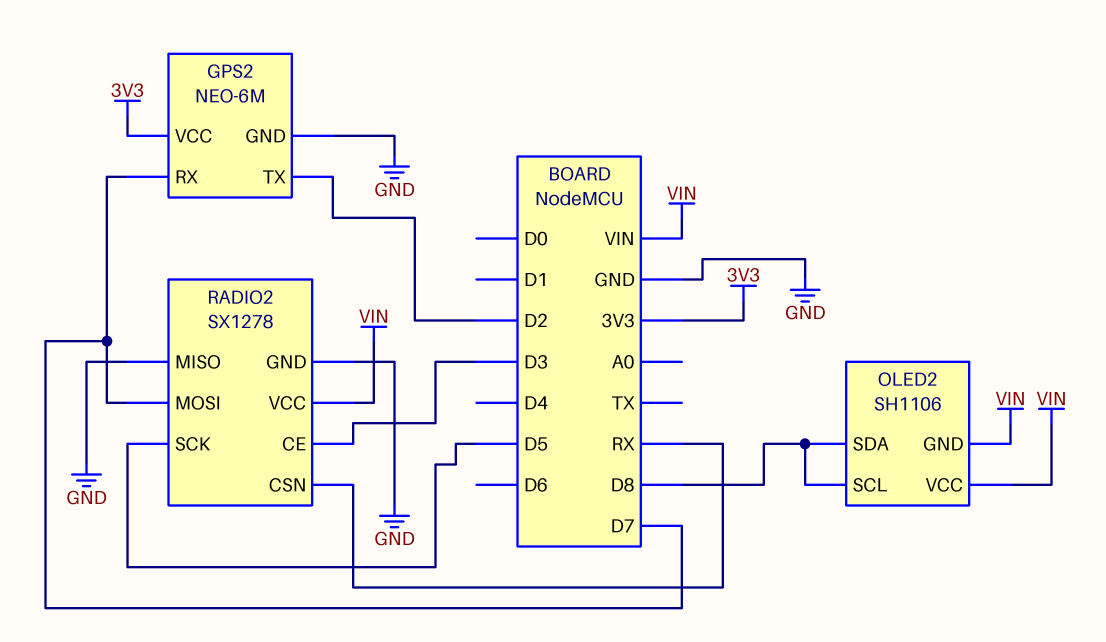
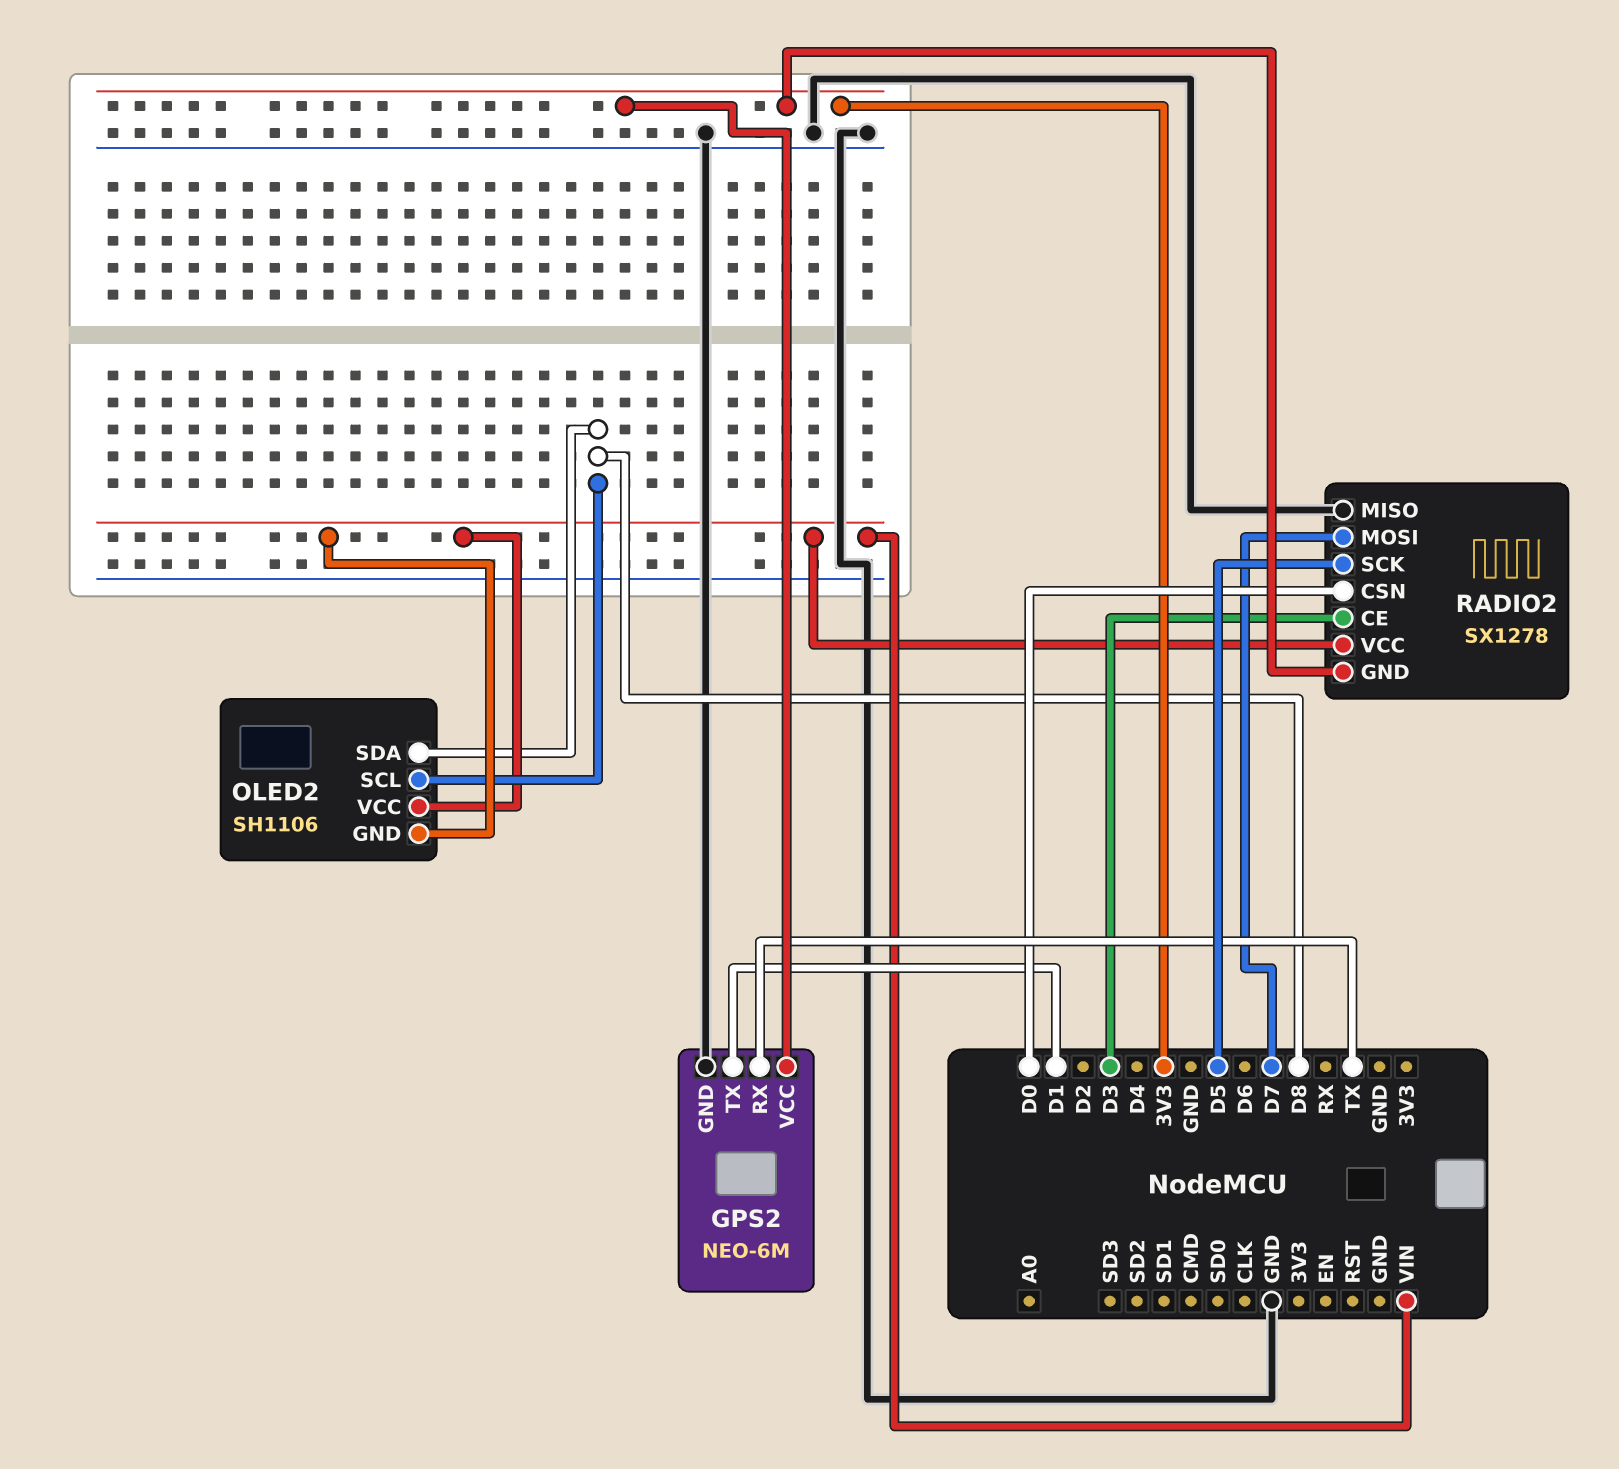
GPS2 pin RX: D7 -> TX
GPS2 pin TX: D2 -> D1
RADIO2 pin CSN: RX -> D0
RADIO2 pin GND: GND -> 3V3

